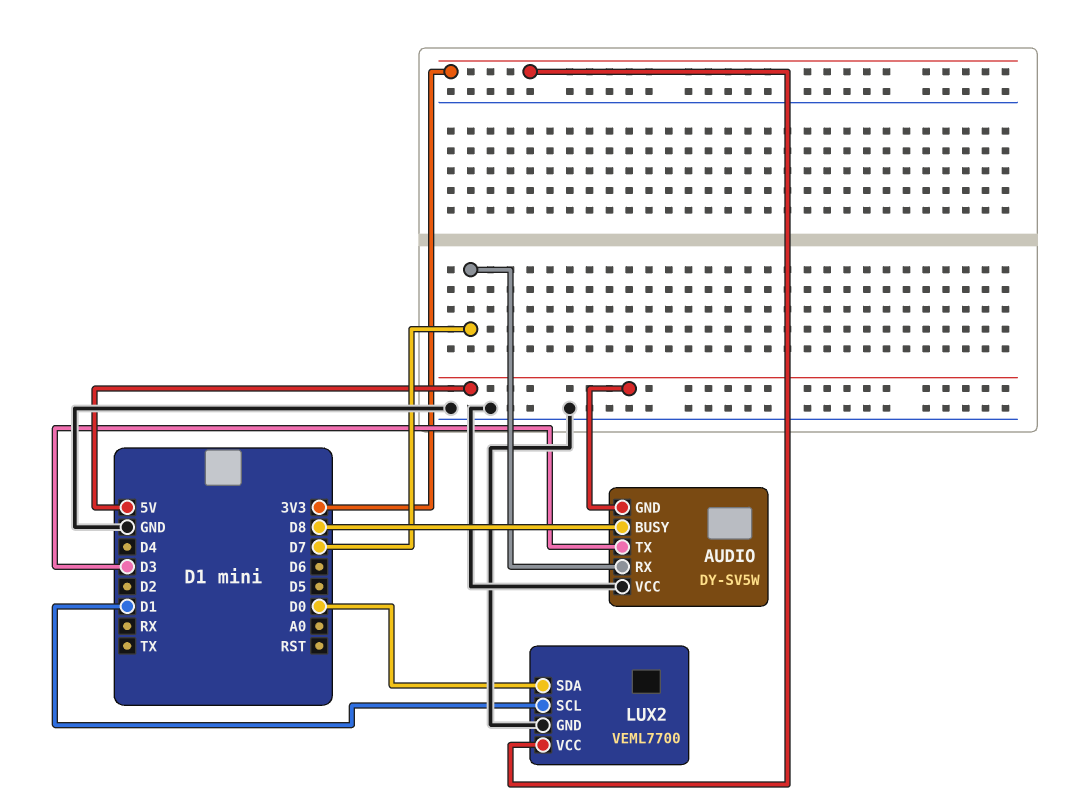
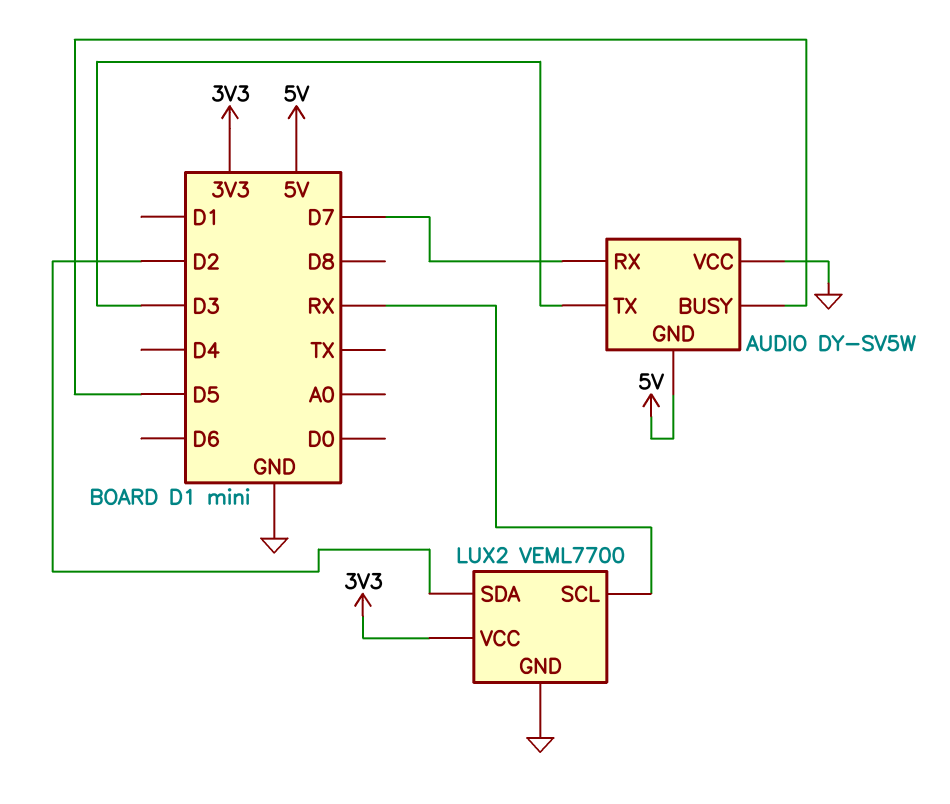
AUDIO pin BUSY: D8 -> D5
LUX2 pin SCL: D1 -> RX
LUX2 pin SDA: D0 -> D2

